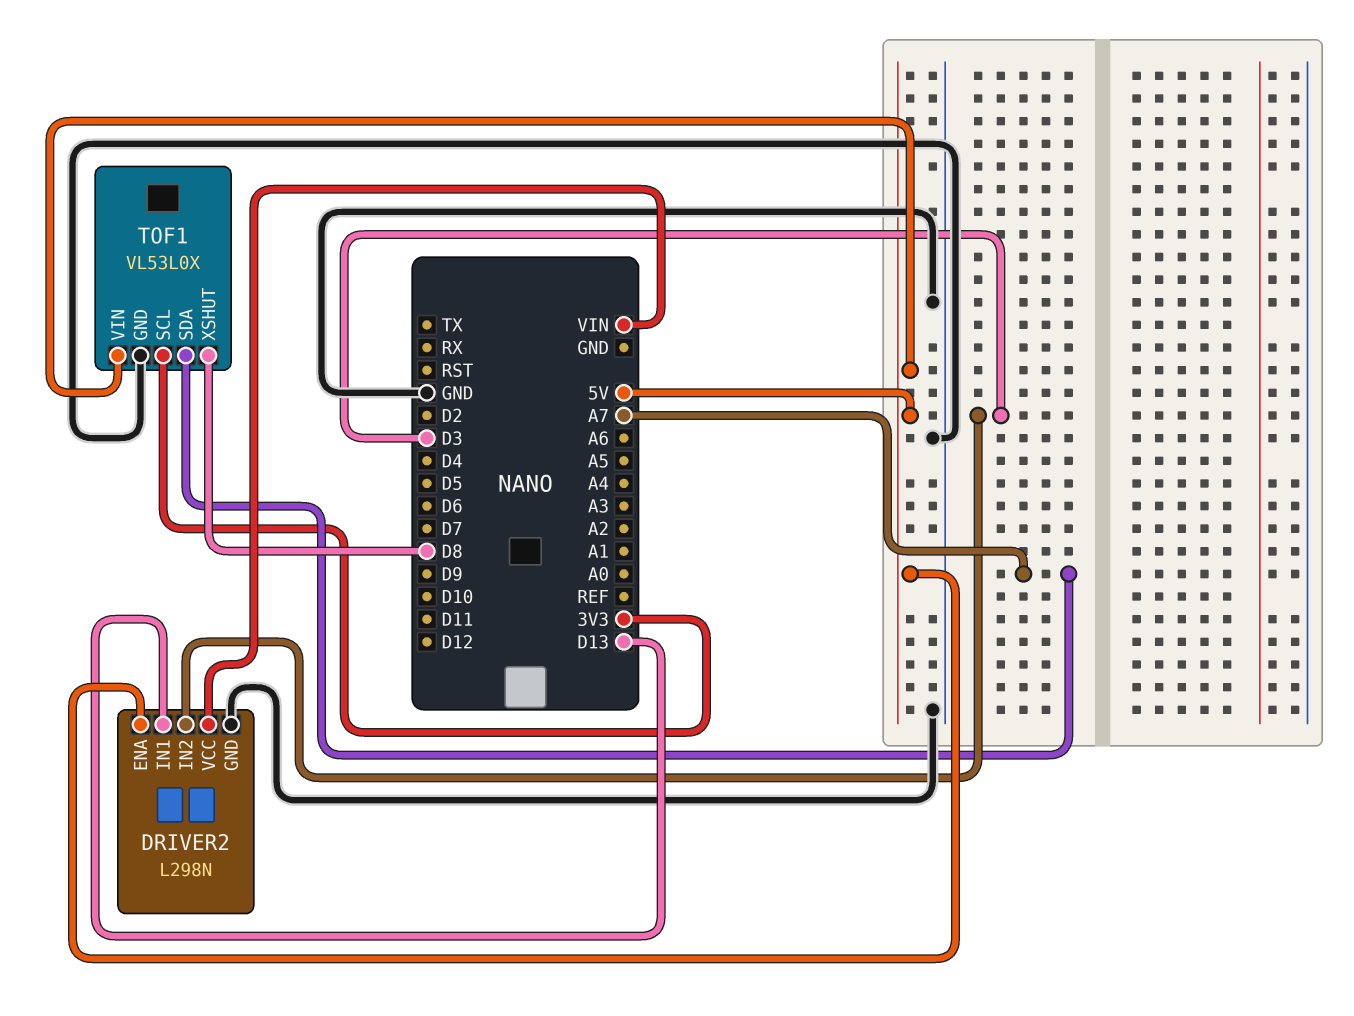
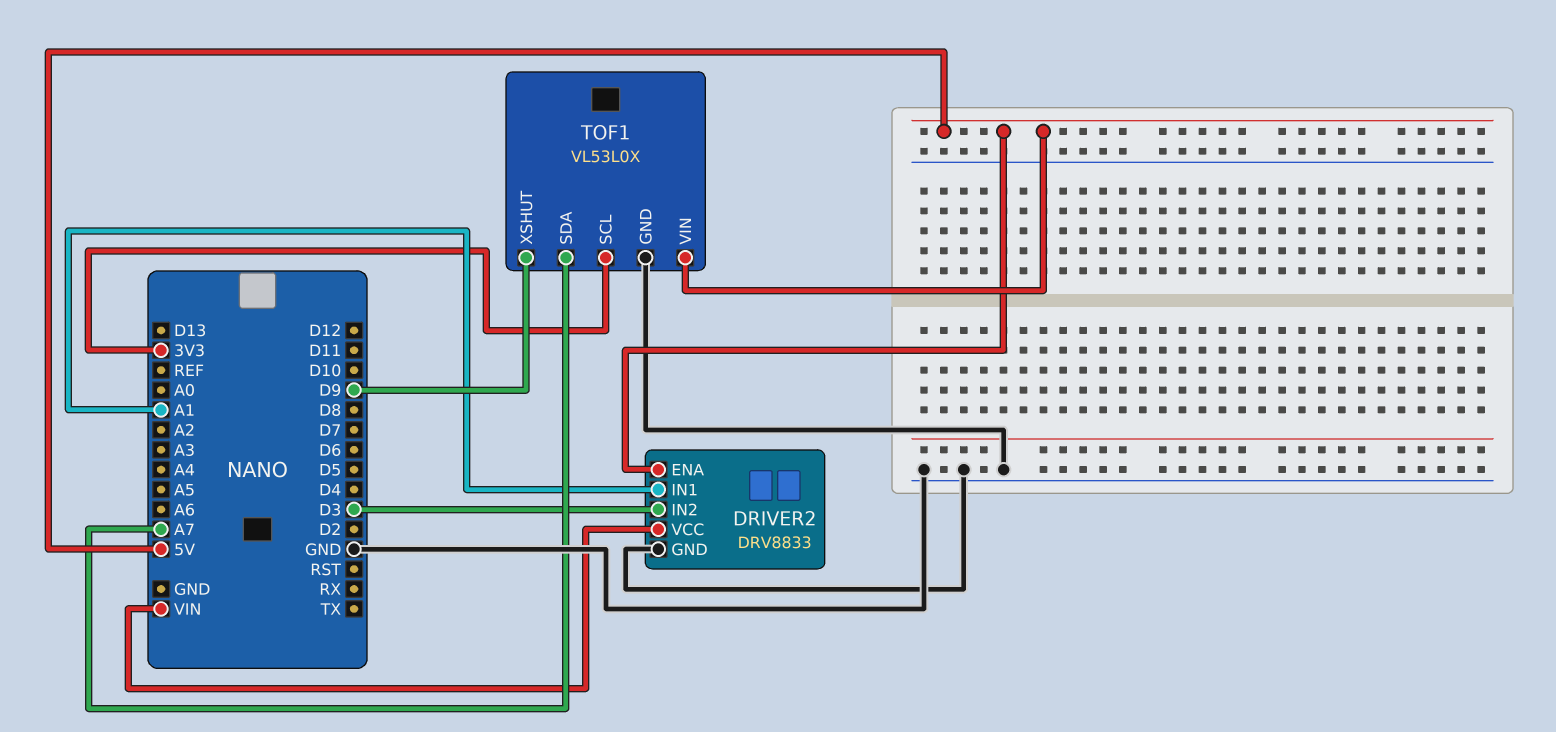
DRIVER2: L298N -> DRV8833
DRIVER2 pin IN1: D13 -> A1
TOF1 pin XSHUT: D8 -> D9

